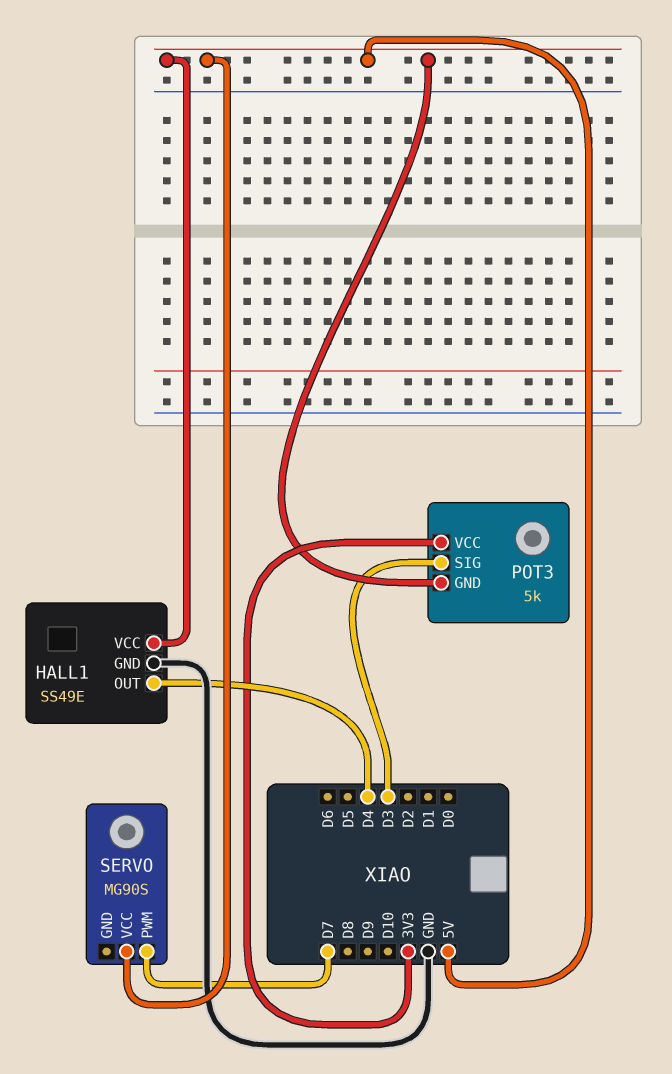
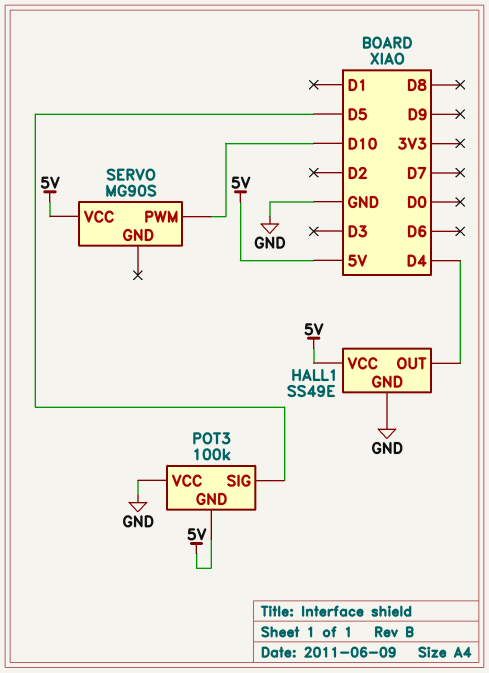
POT3: 5k -> 100k
POT3 pin SIG: D3 -> D5
POT3 pin VCC: 3V3 -> GND
SERVO pin PWM: D7 -> D10

